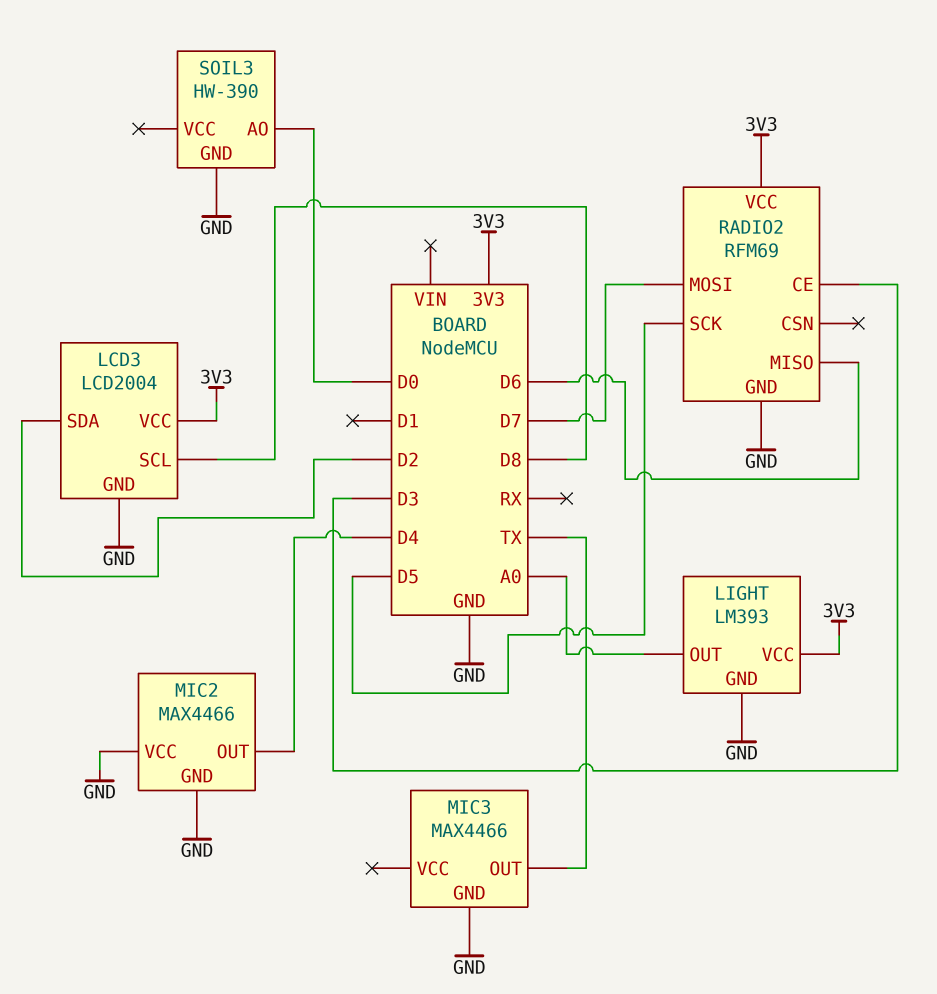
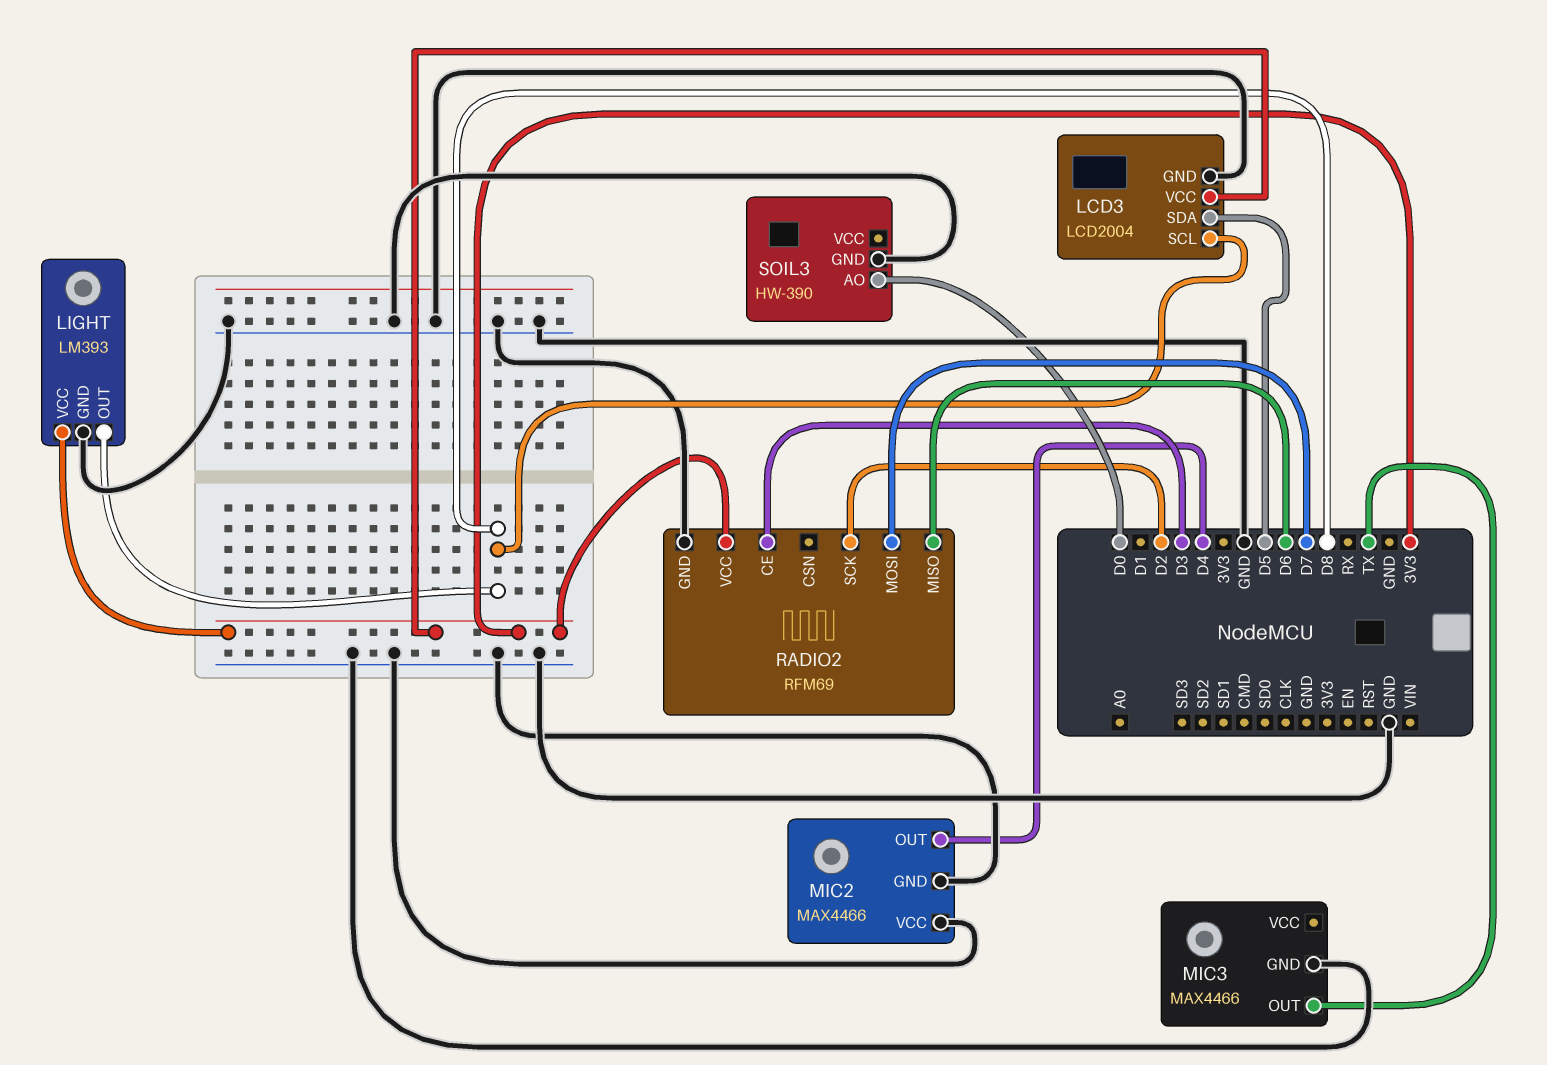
LCD3 pin SDA: D2 -> D5
LIGHT pin OUT: A0 -> D8
RADIO2 pin SCK: D5 -> D2

